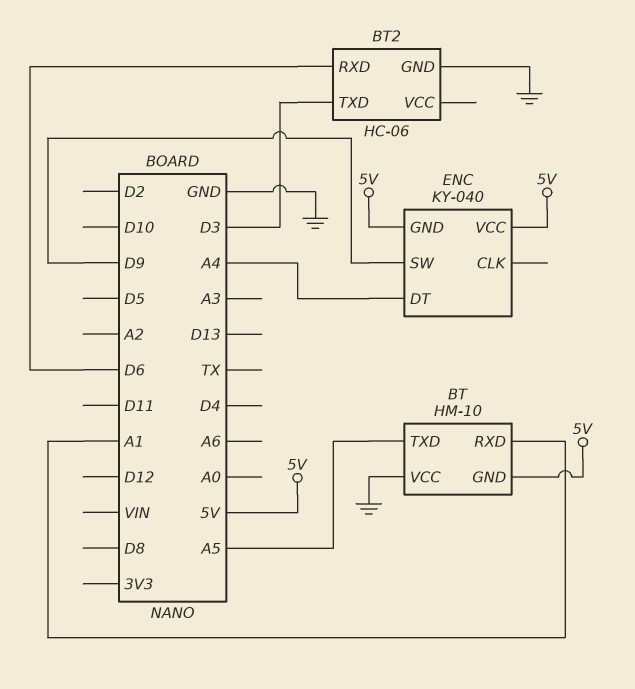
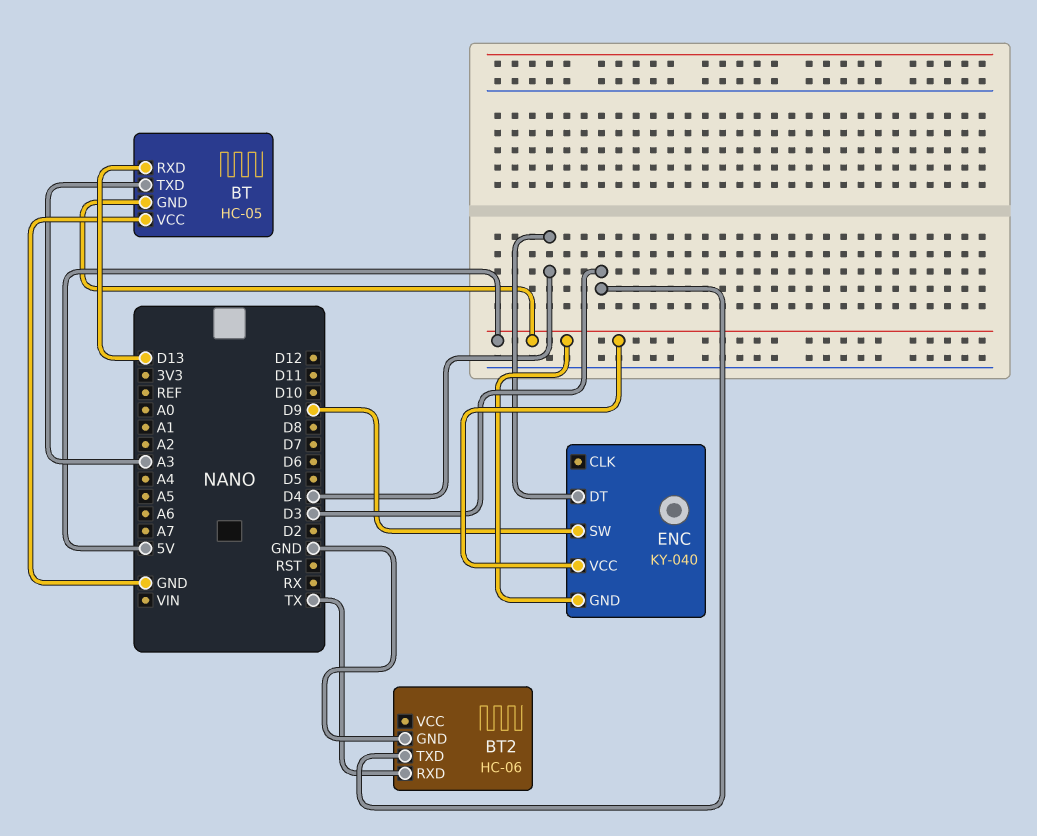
BT: HM-10 -> HC-05
BT pin RXD: A1 -> D13
BT pin TXD: A5 -> A3
BT2 pin RXD: D6 -> TX
ENC pin DT: A4 -> D4

